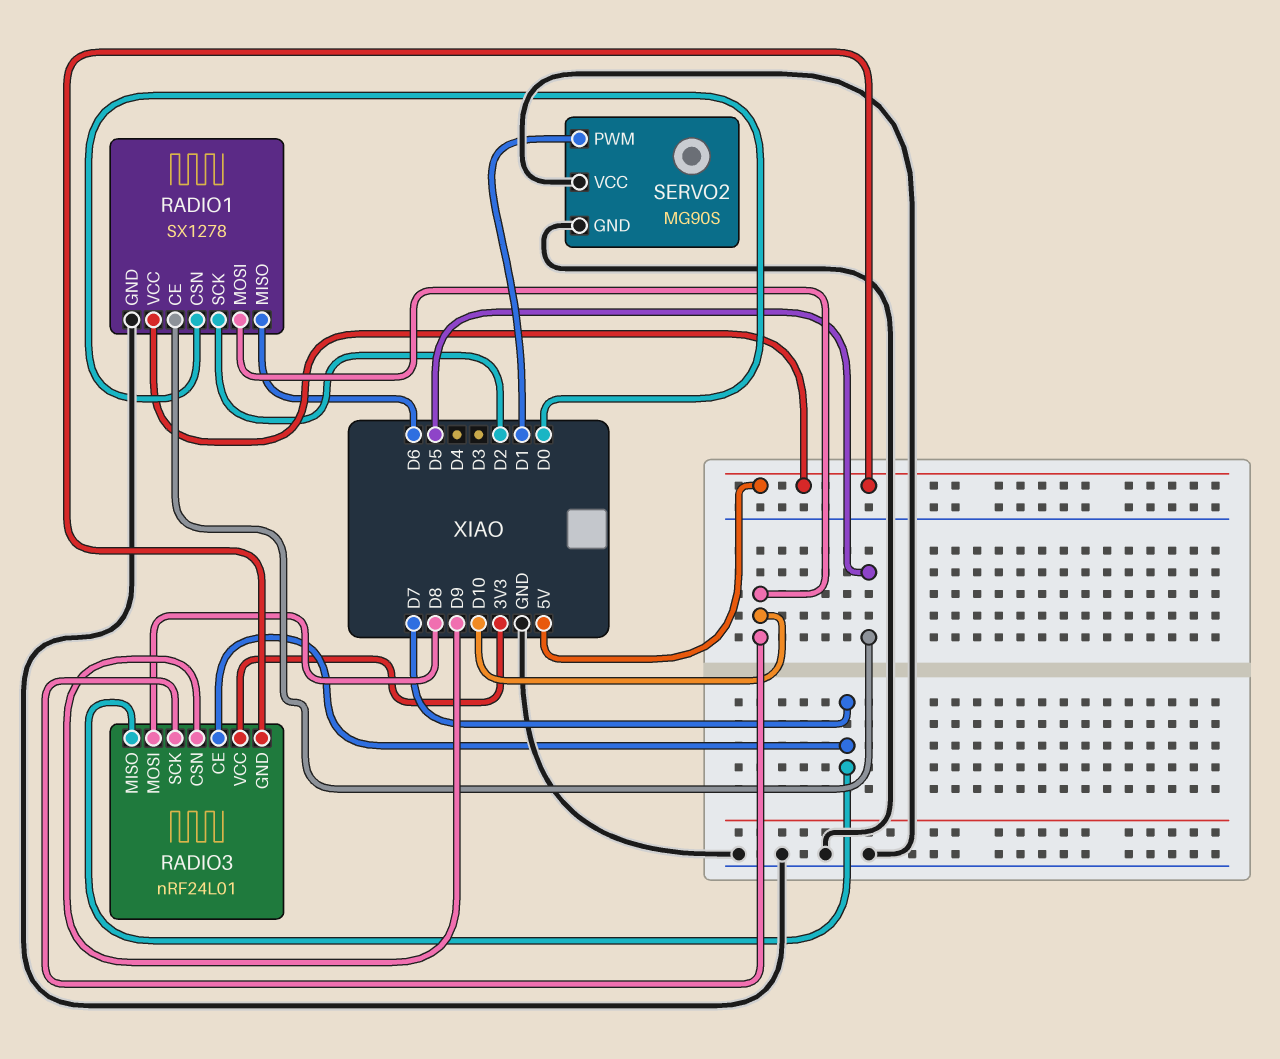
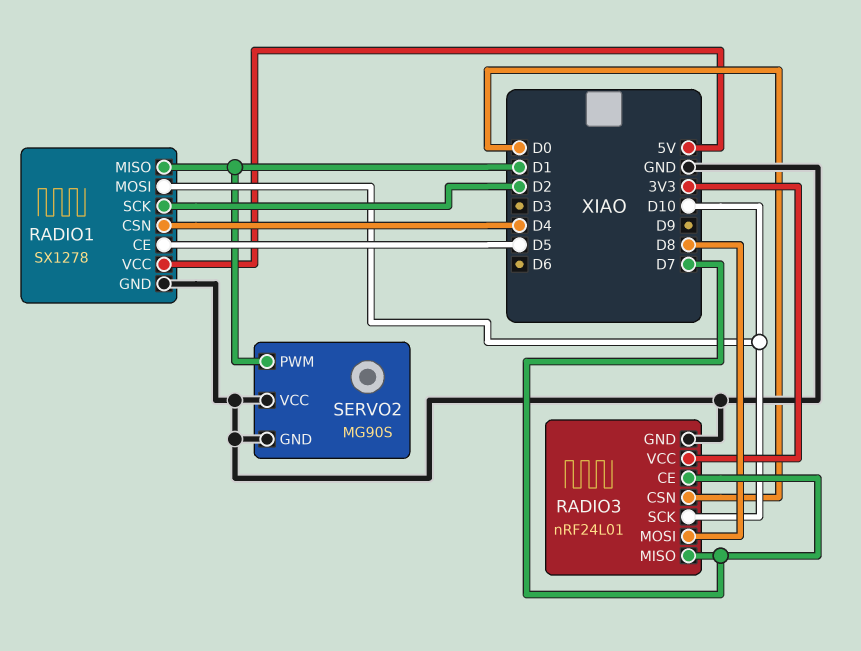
RADIO1 pin CSN: D0 -> D4
RADIO1 pin MISO: D6 -> D1
RADIO3 pin CSN: D9 -> D0
RADIO3 pin GND: 5V -> GND

